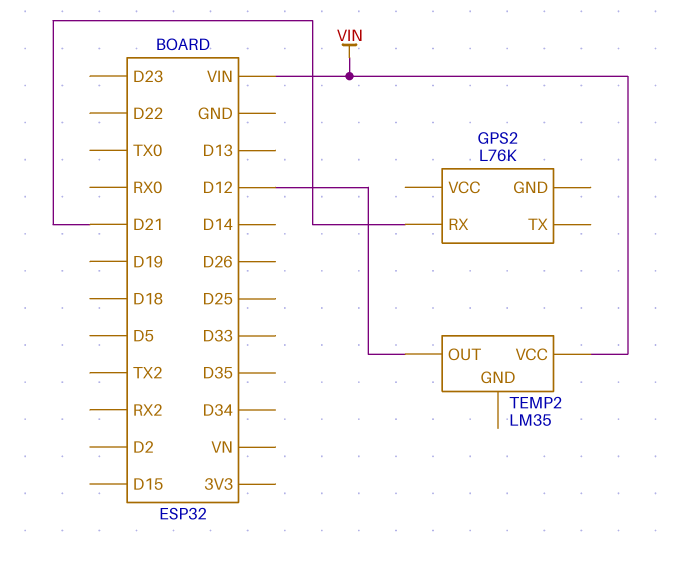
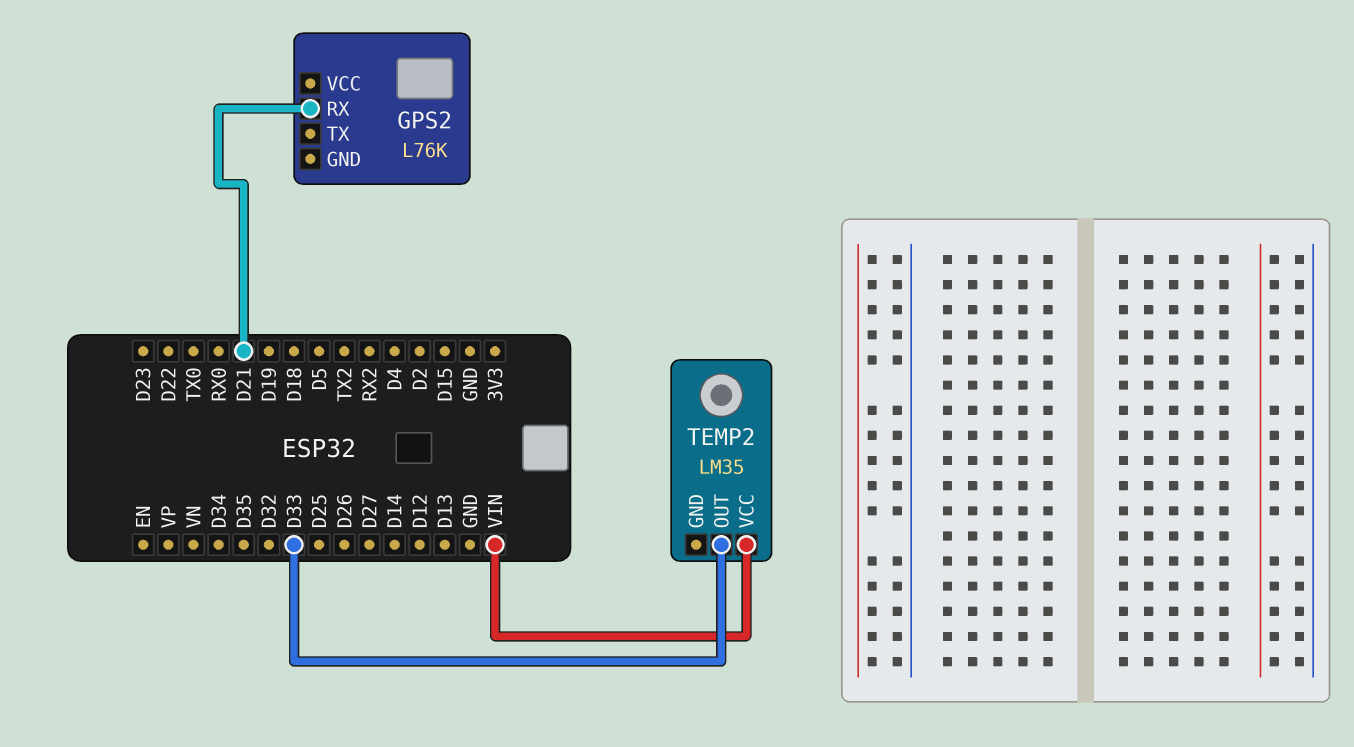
TEMP2 pin OUT: D12 -> D33

